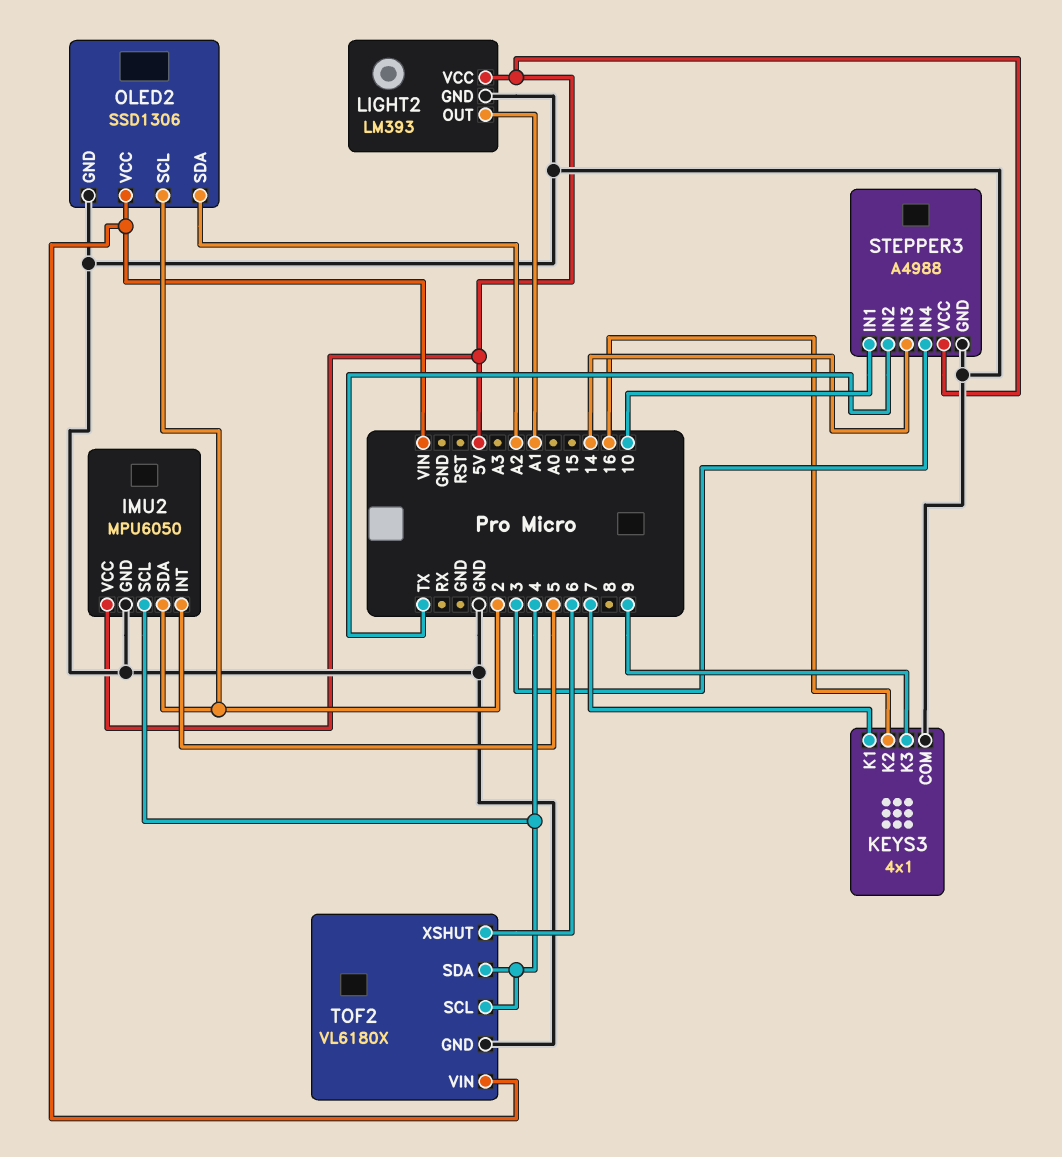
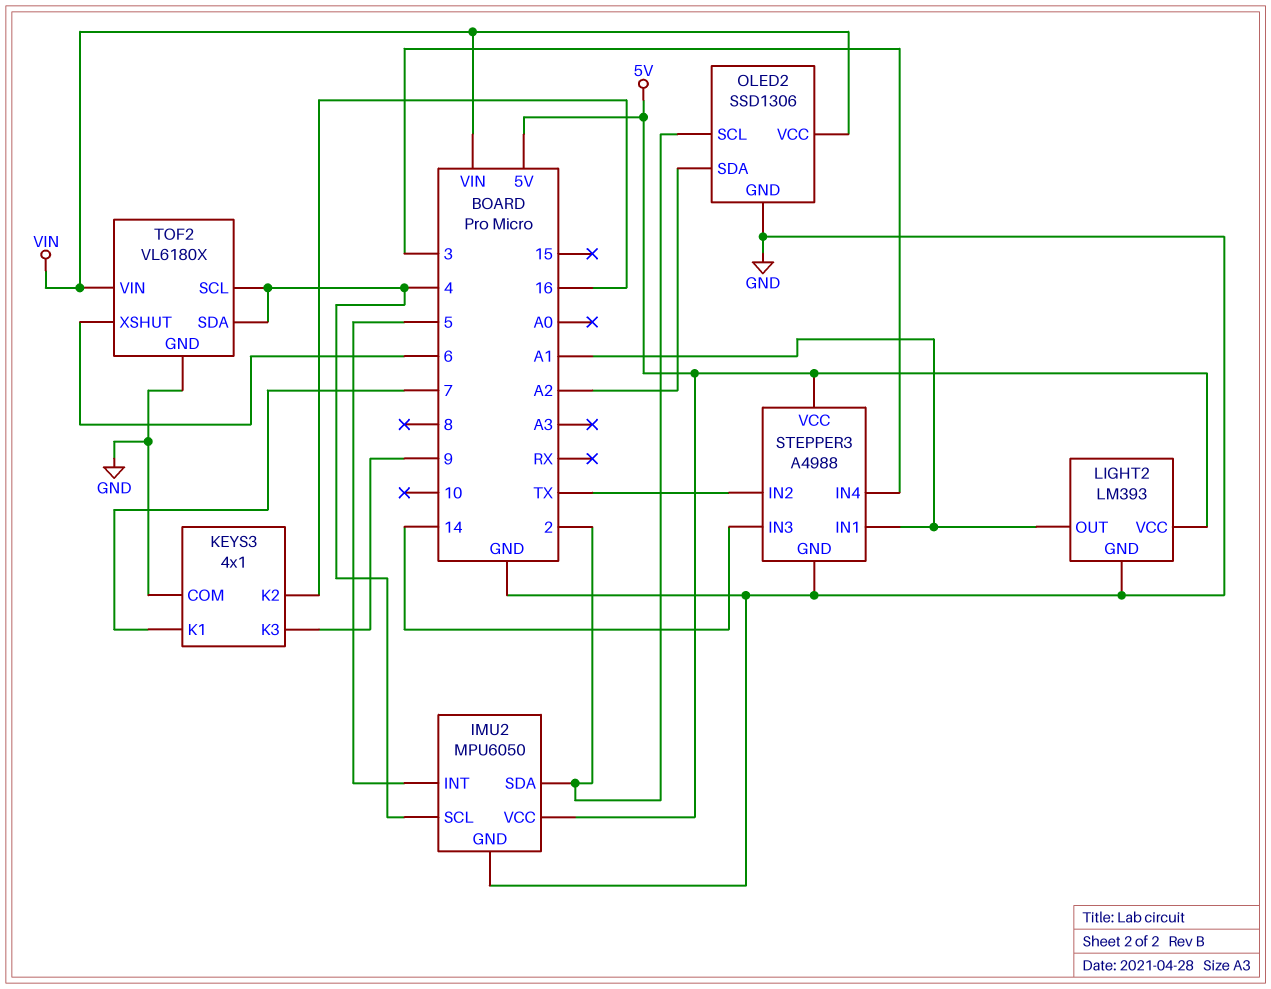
STEPPER3 pin IN1: 10 -> A1

